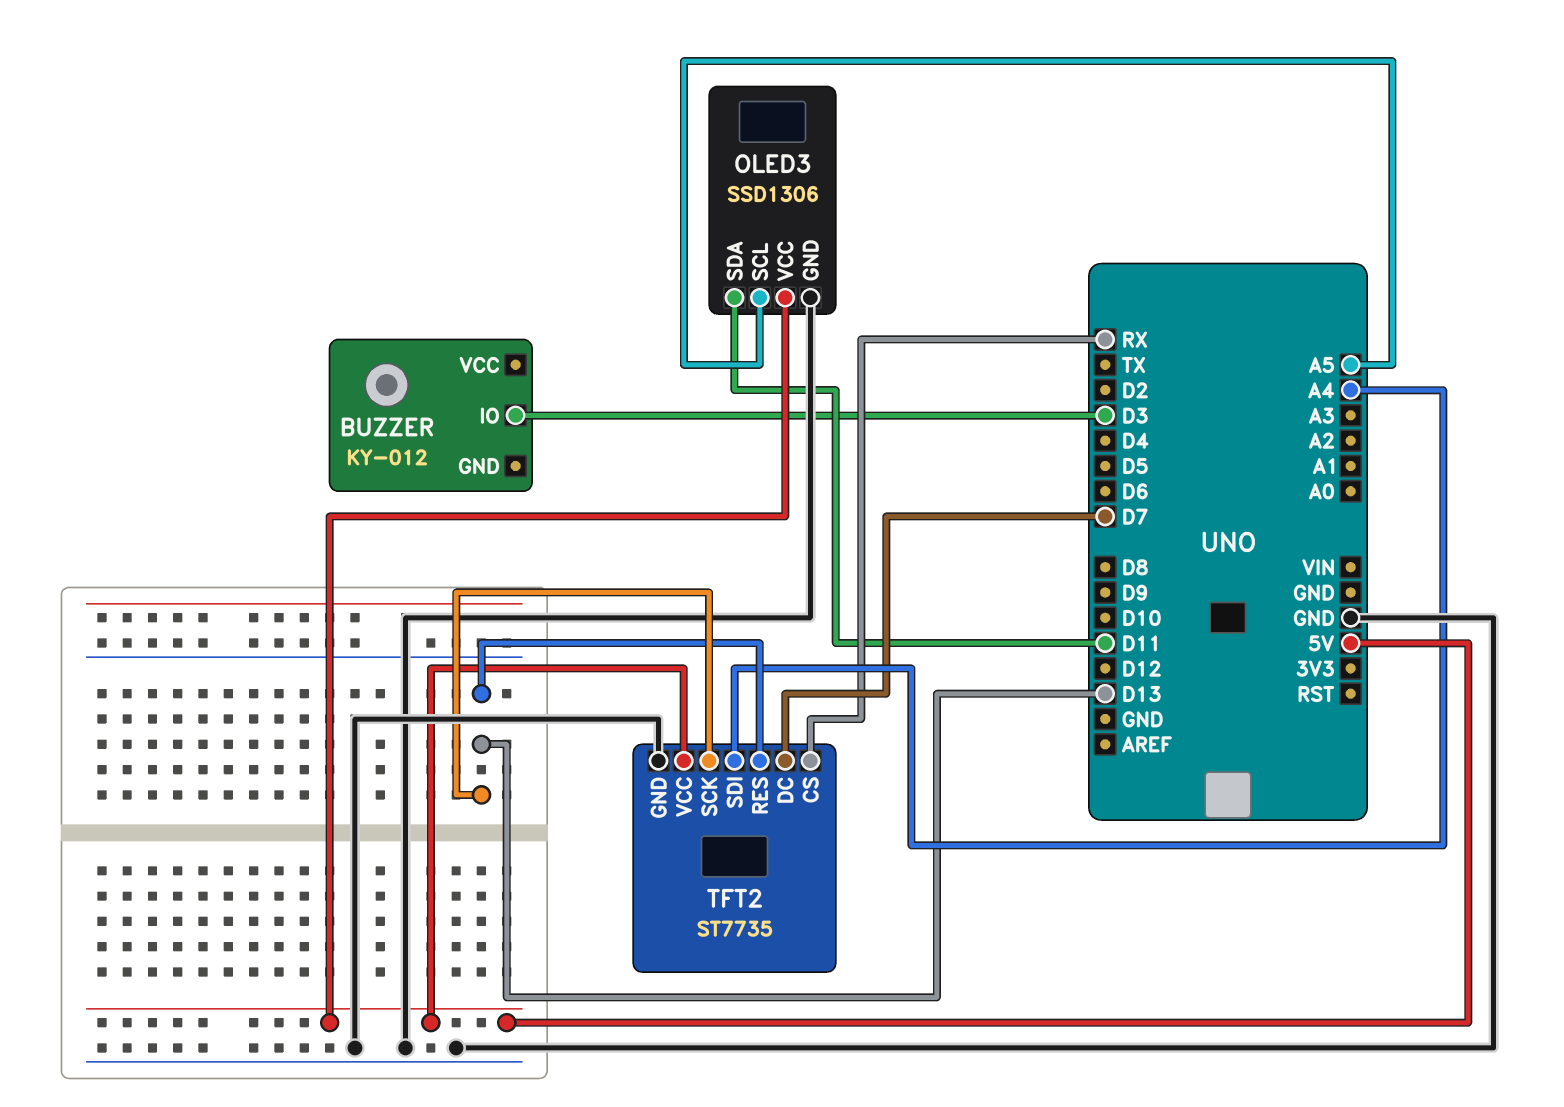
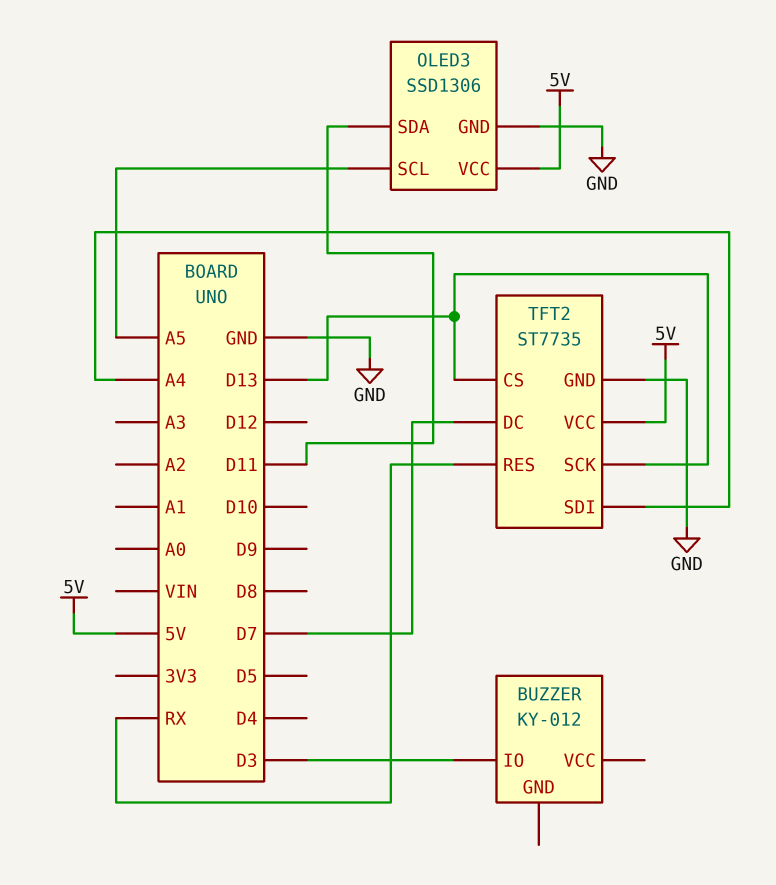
TFT2 pin CS: RX -> D13
TFT2 pin RES: D13 -> RX

